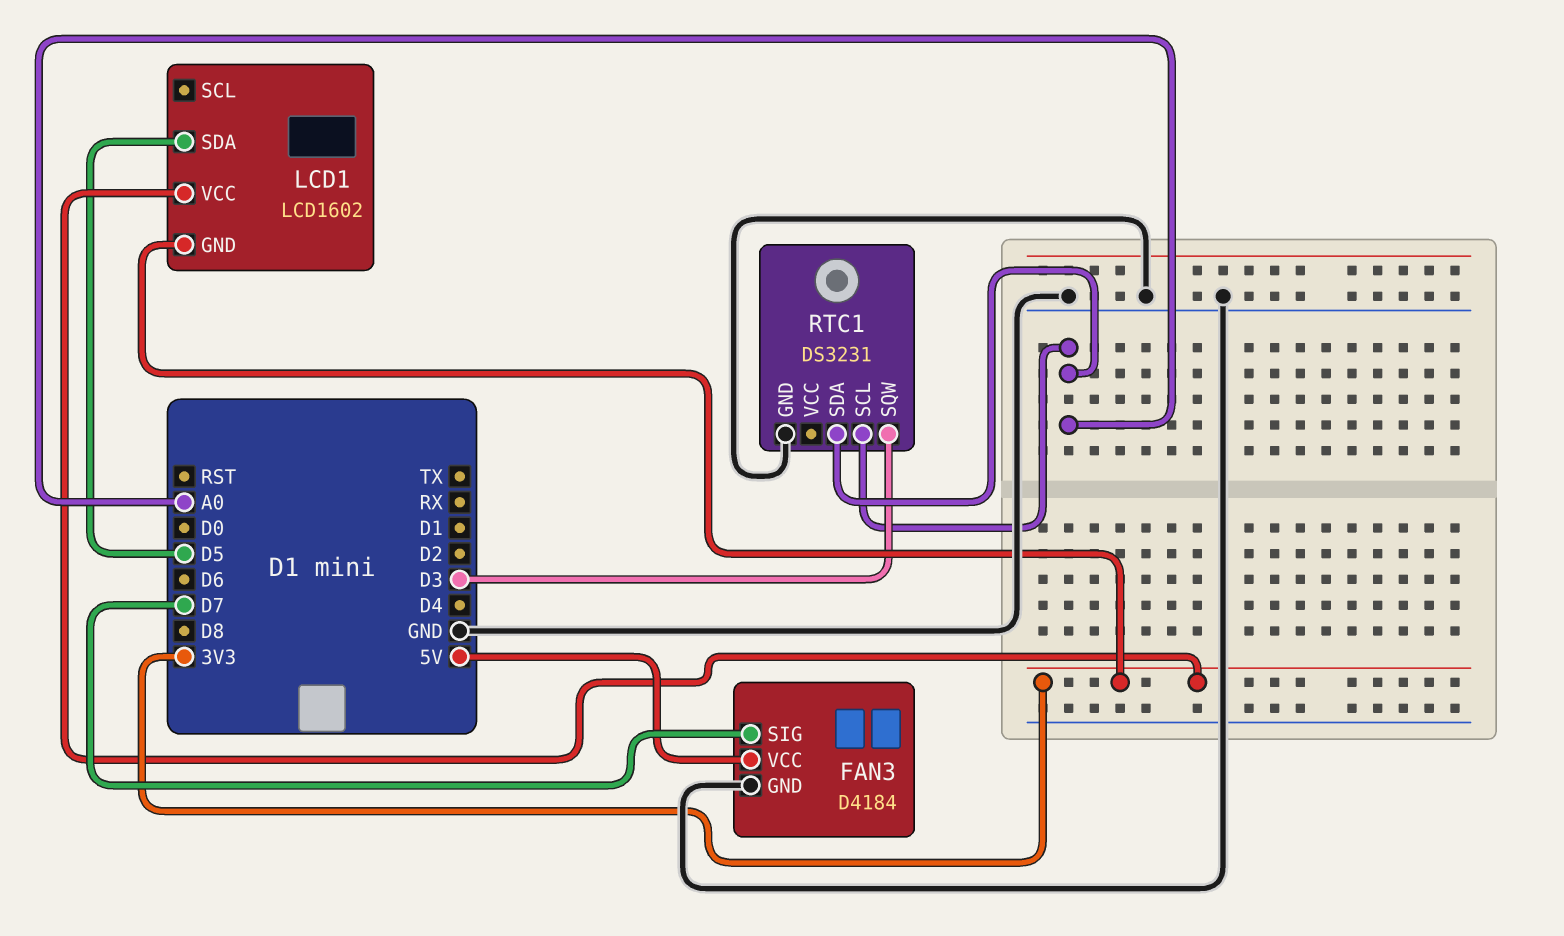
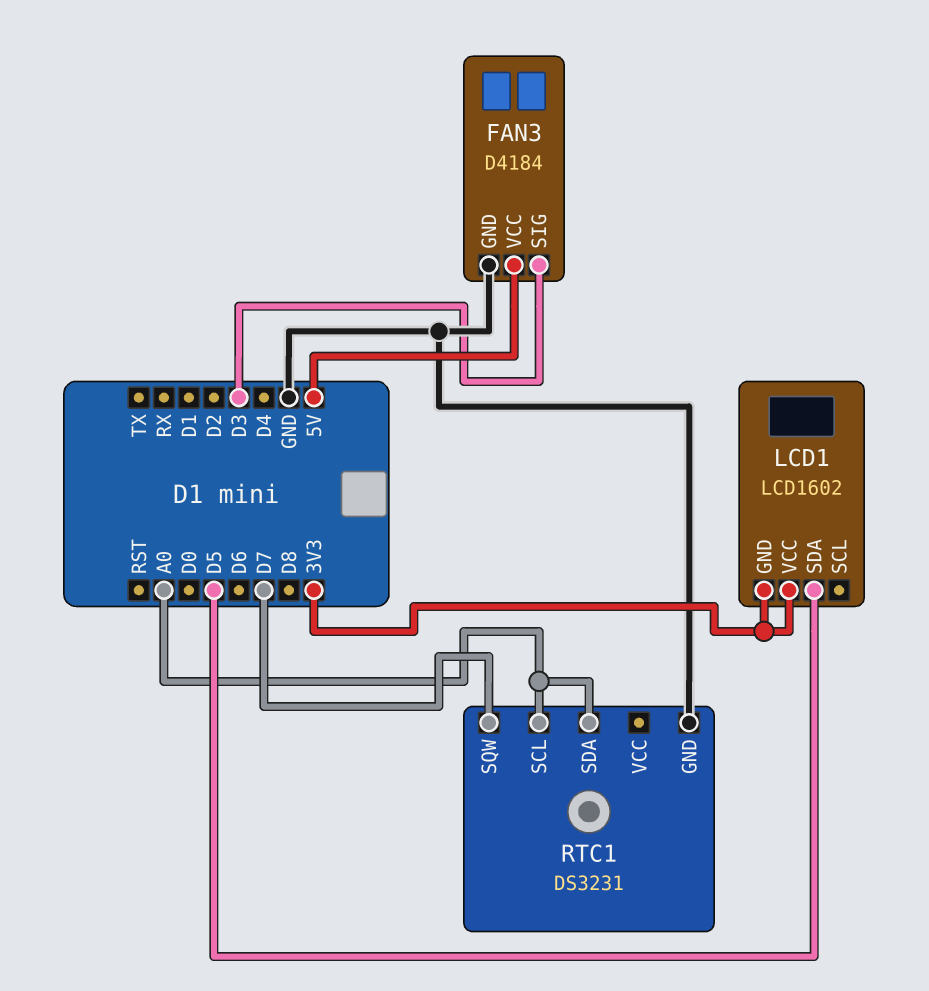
FAN3 pin SIG: D7 -> D3
RTC1 pin SQW: D3 -> D7

